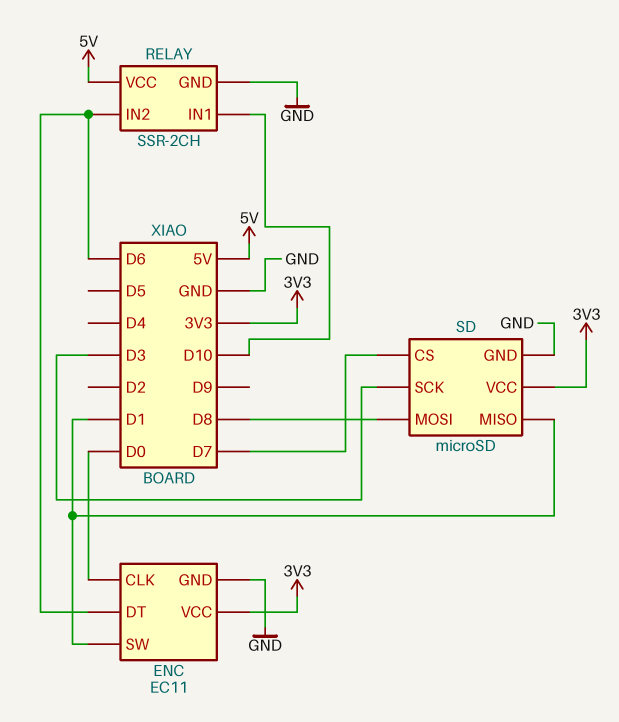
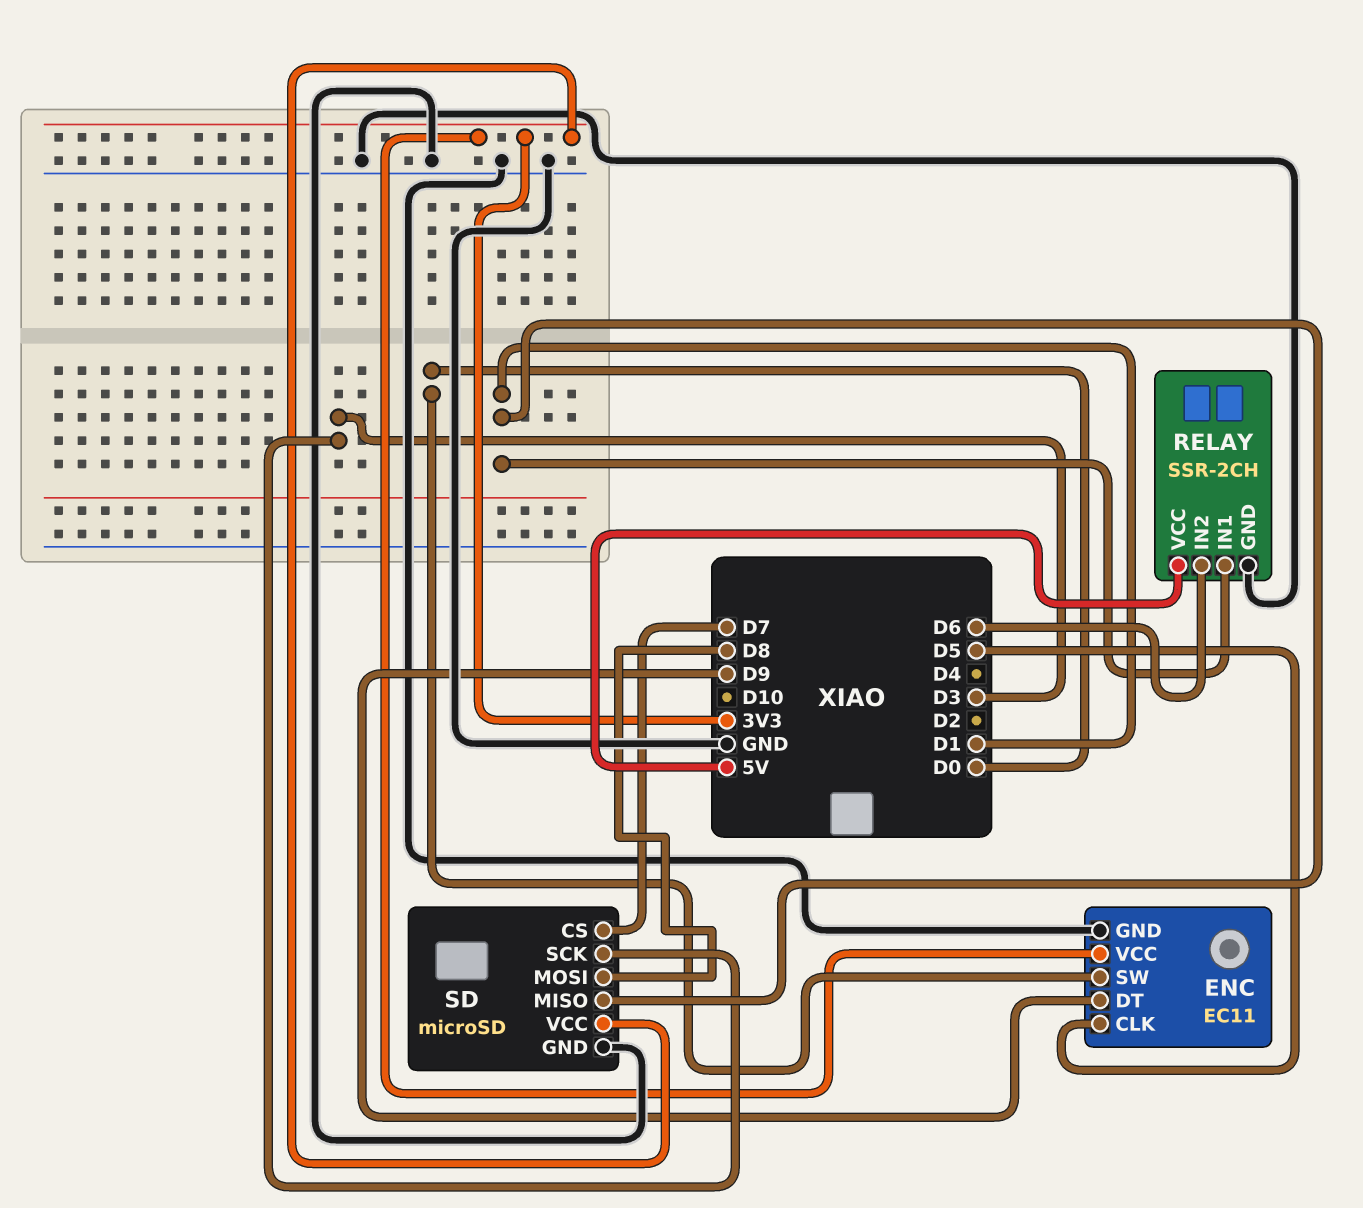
ENC pin CLK: D0 -> D5
ENC pin DT: D6 -> D9
ENC pin SW: D1 -> D0
RELAY pin IN1: D10 -> D1

